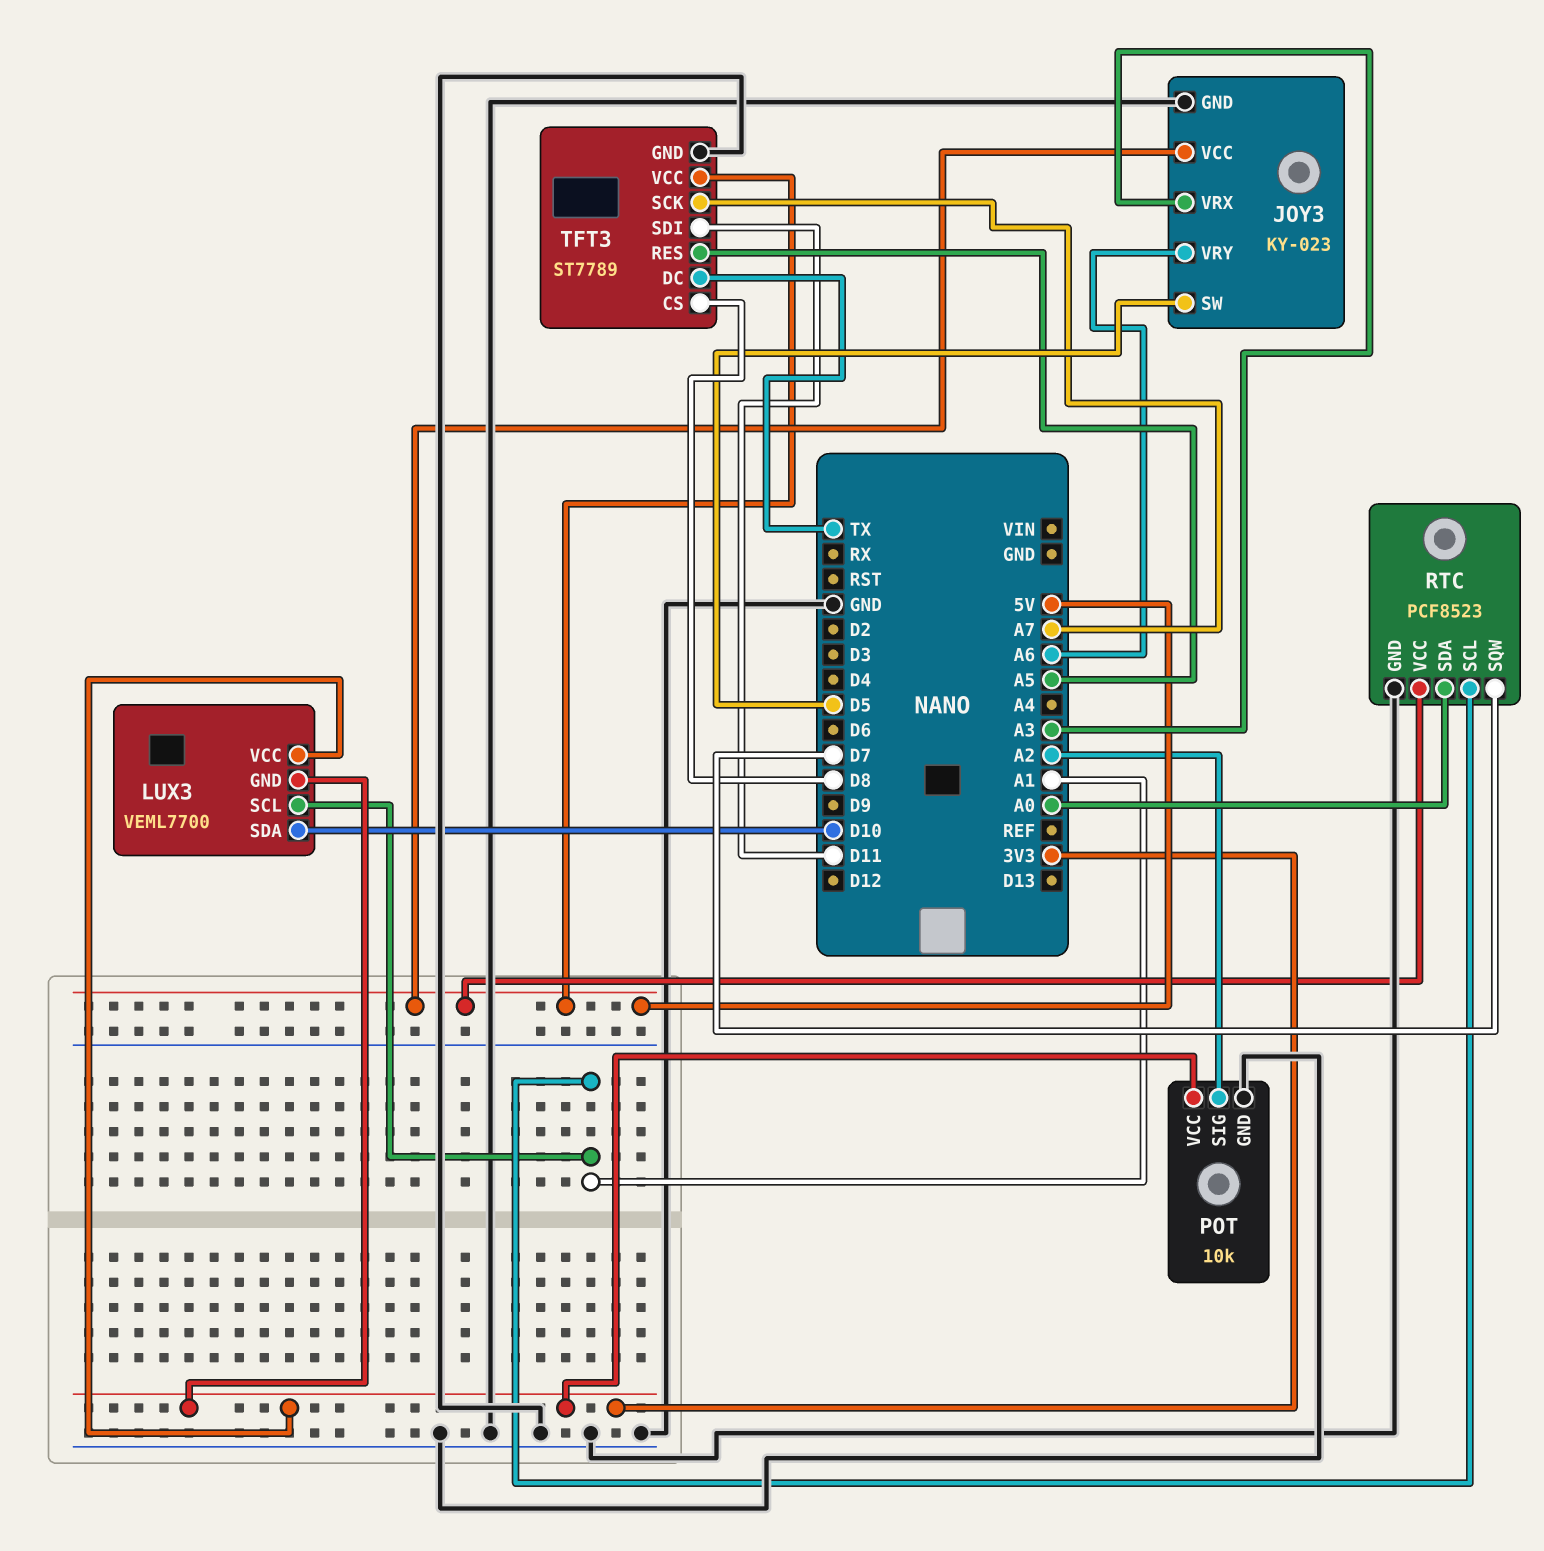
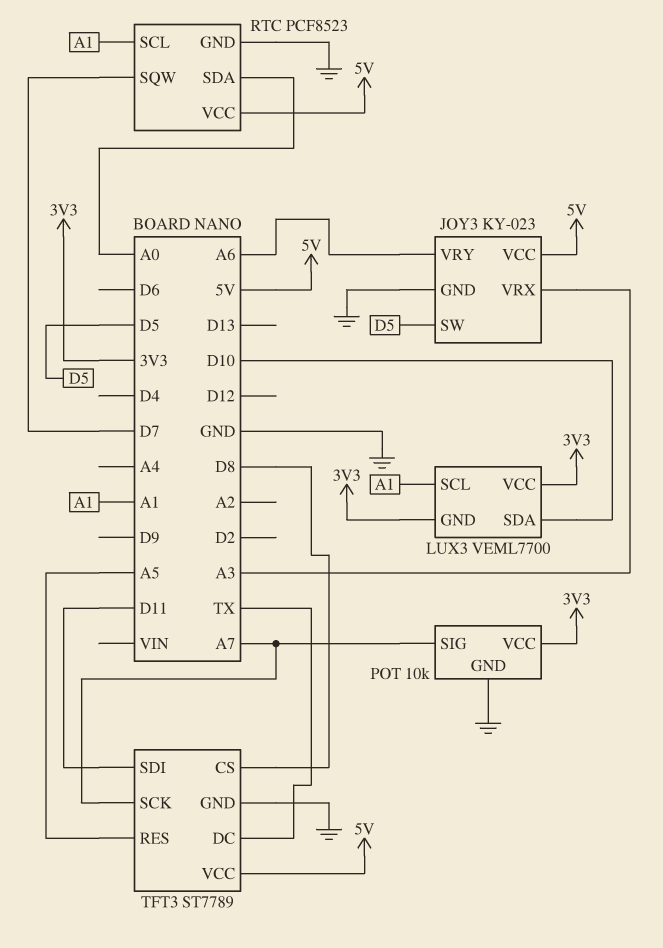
POT pin SIG: A2 -> A7

